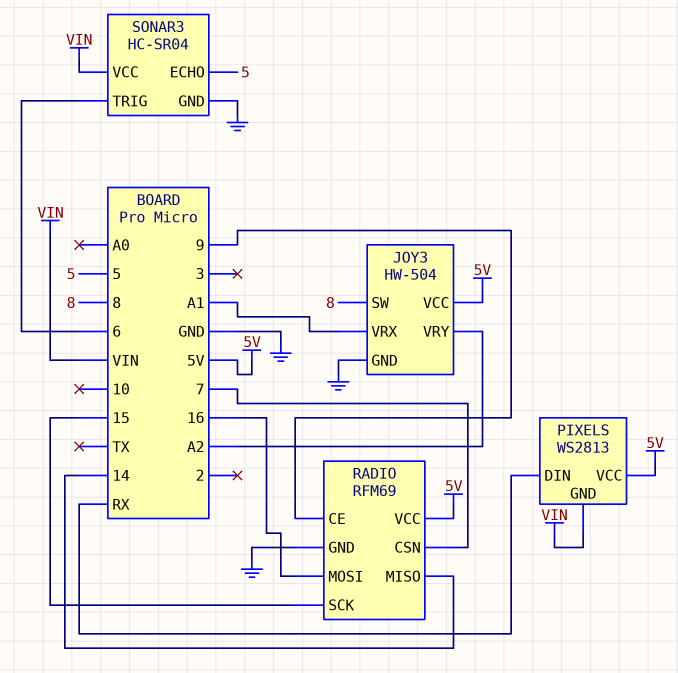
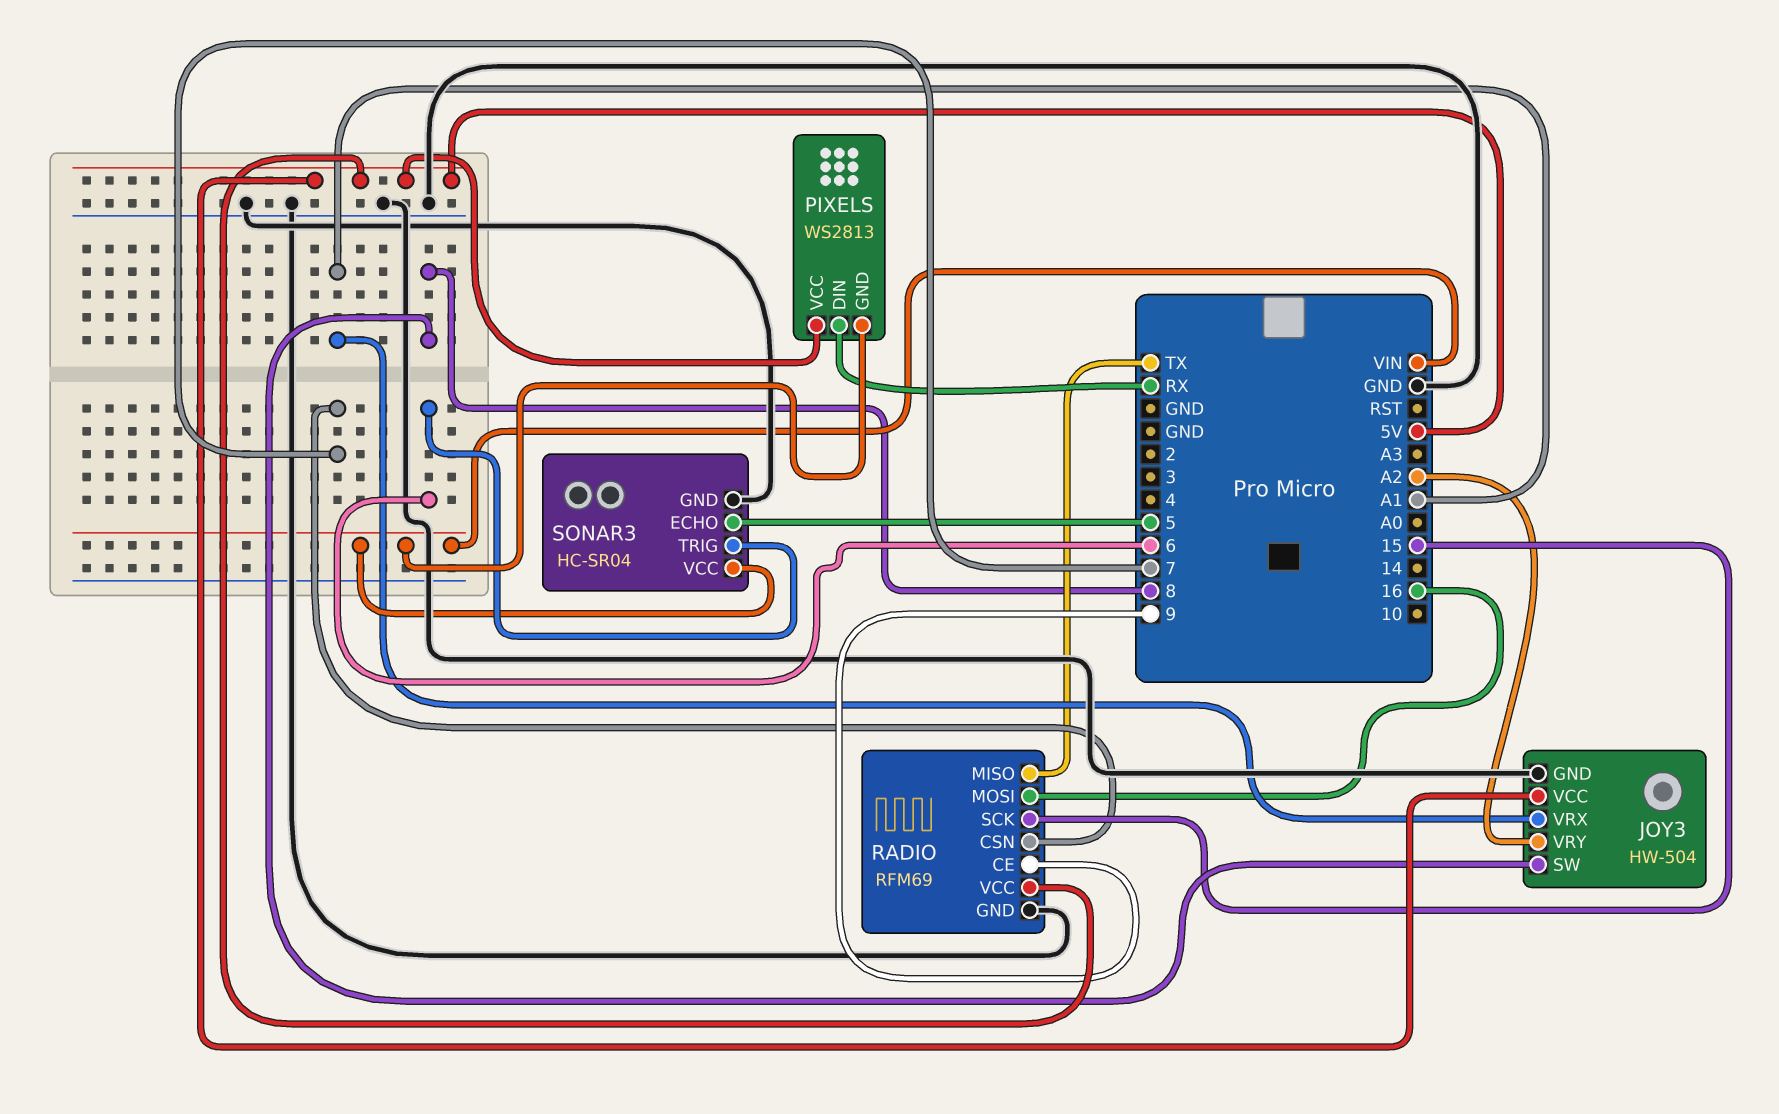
RADIO pin MISO: 14 -> TX

